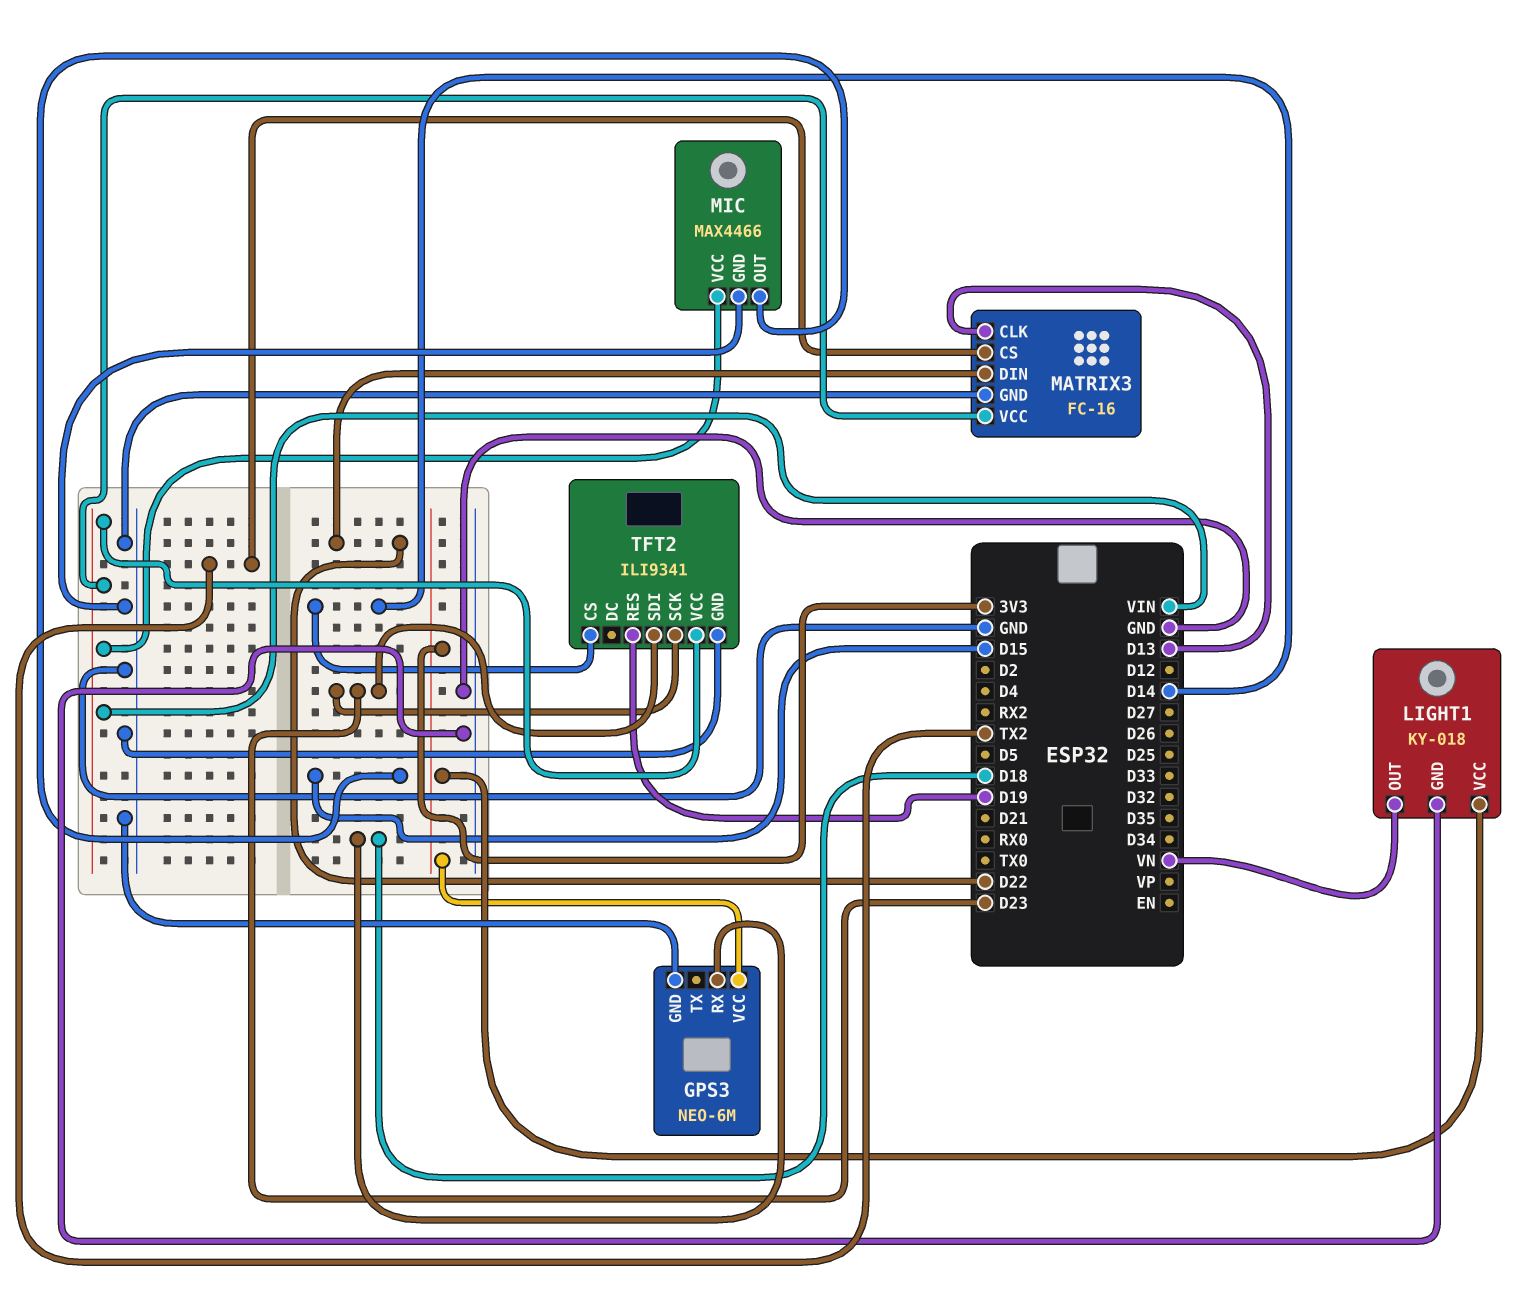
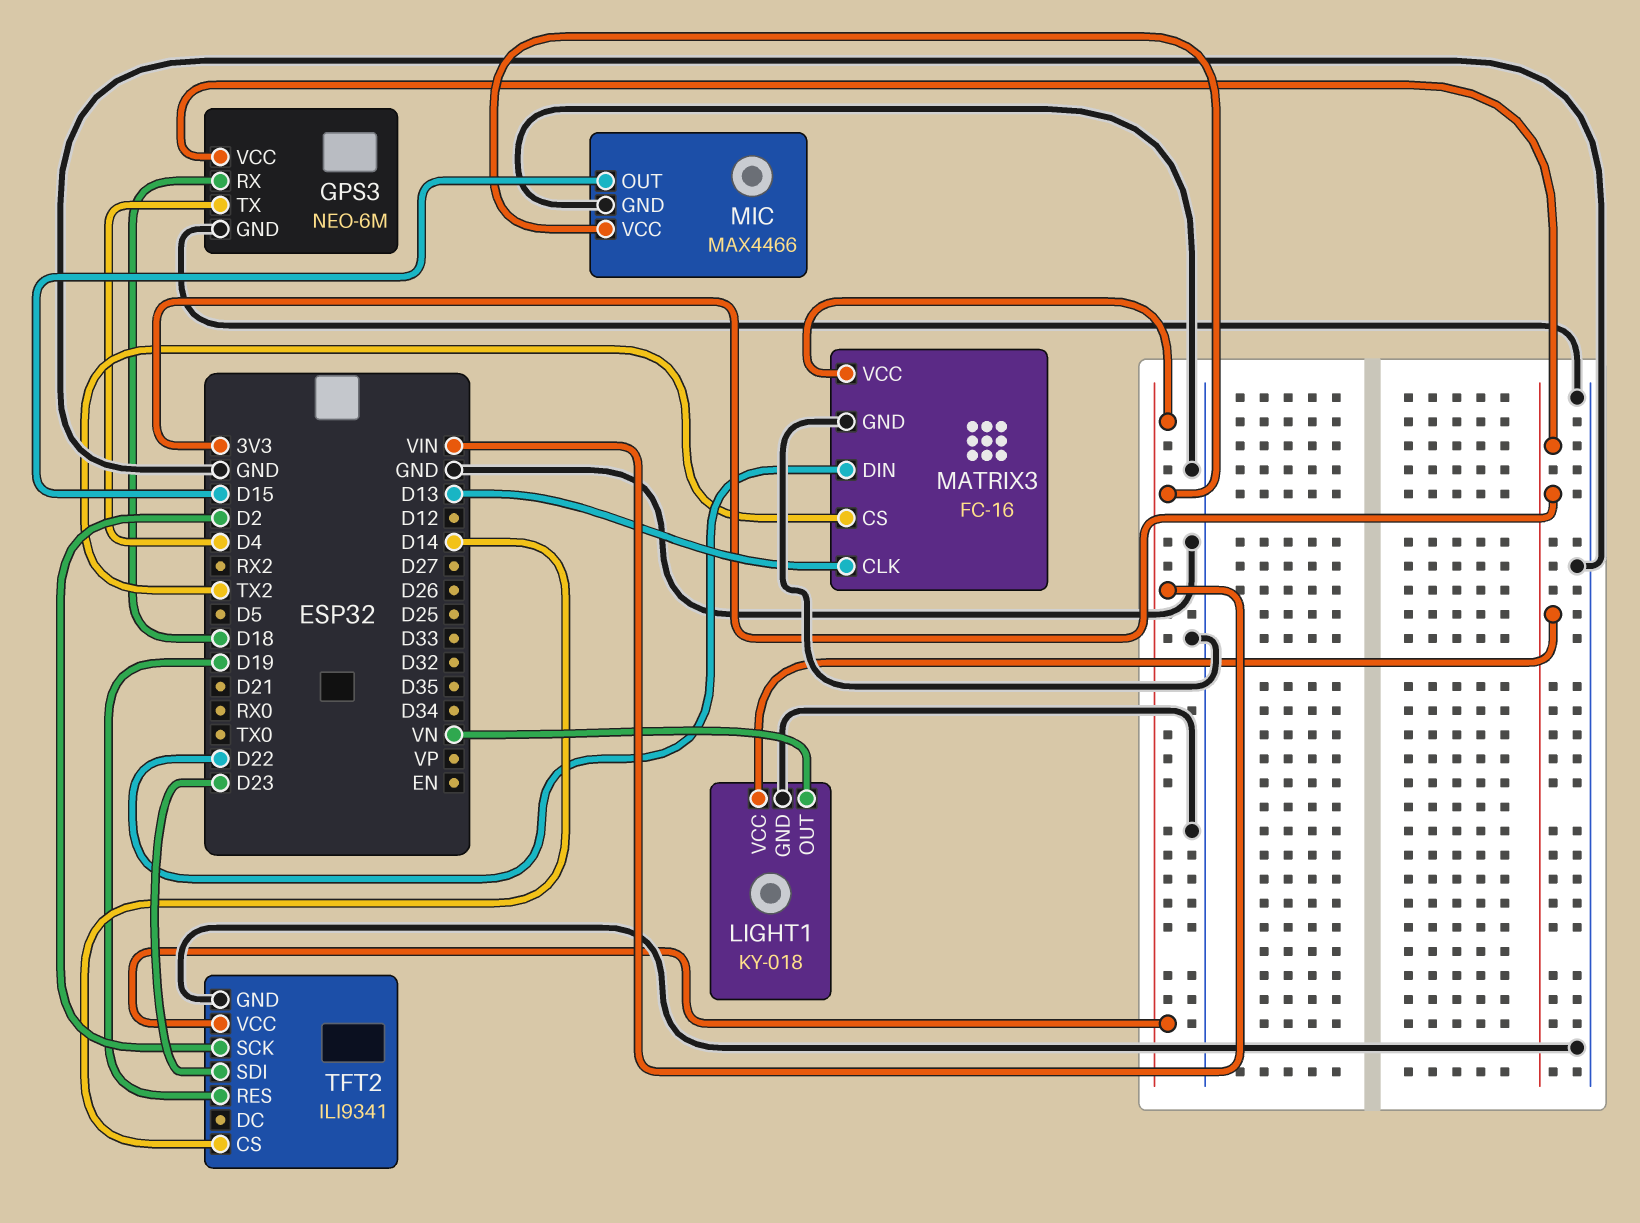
GPS3 pin TX: none -> D4
TFT2 pin SCK: D23 -> D2

